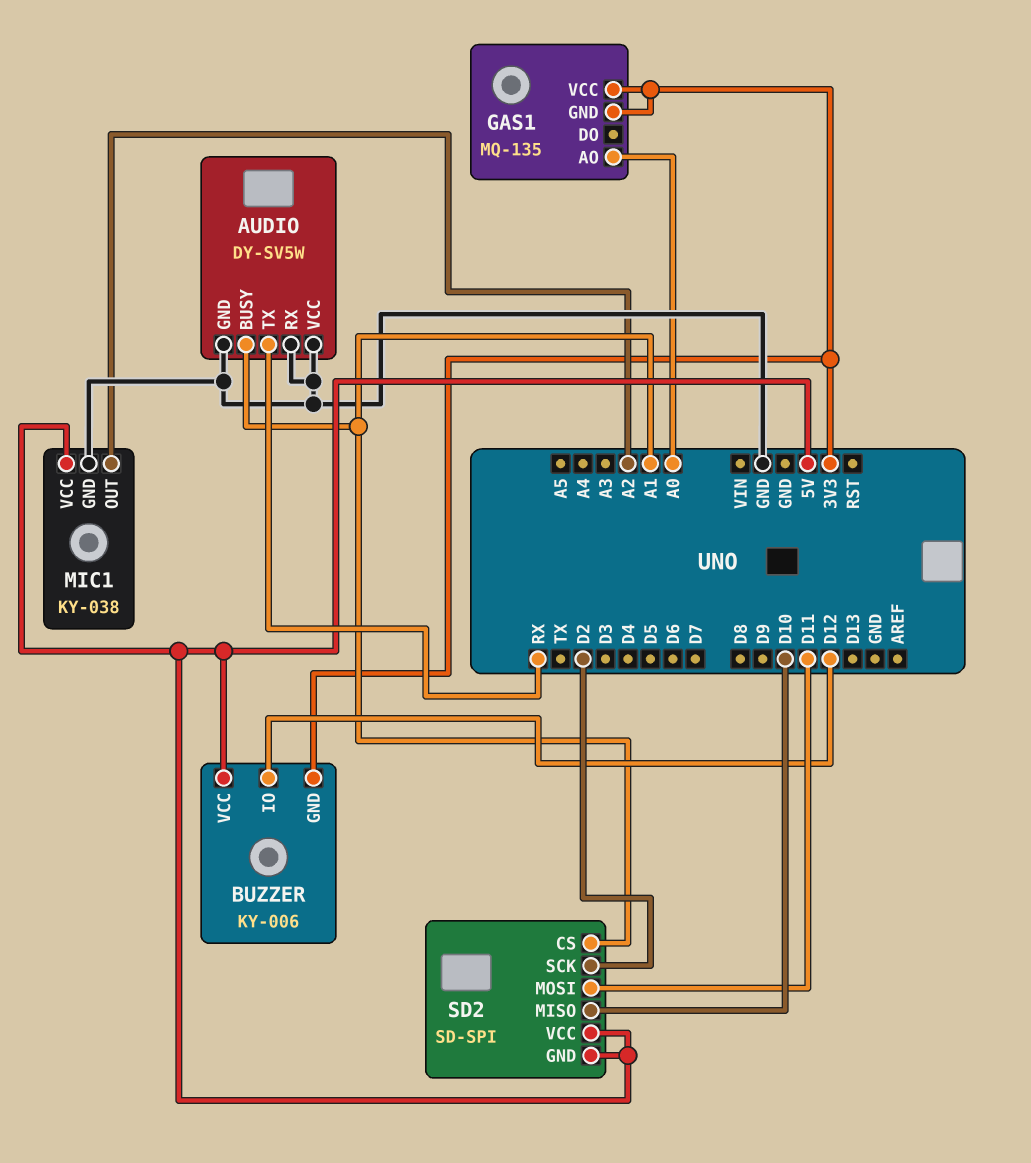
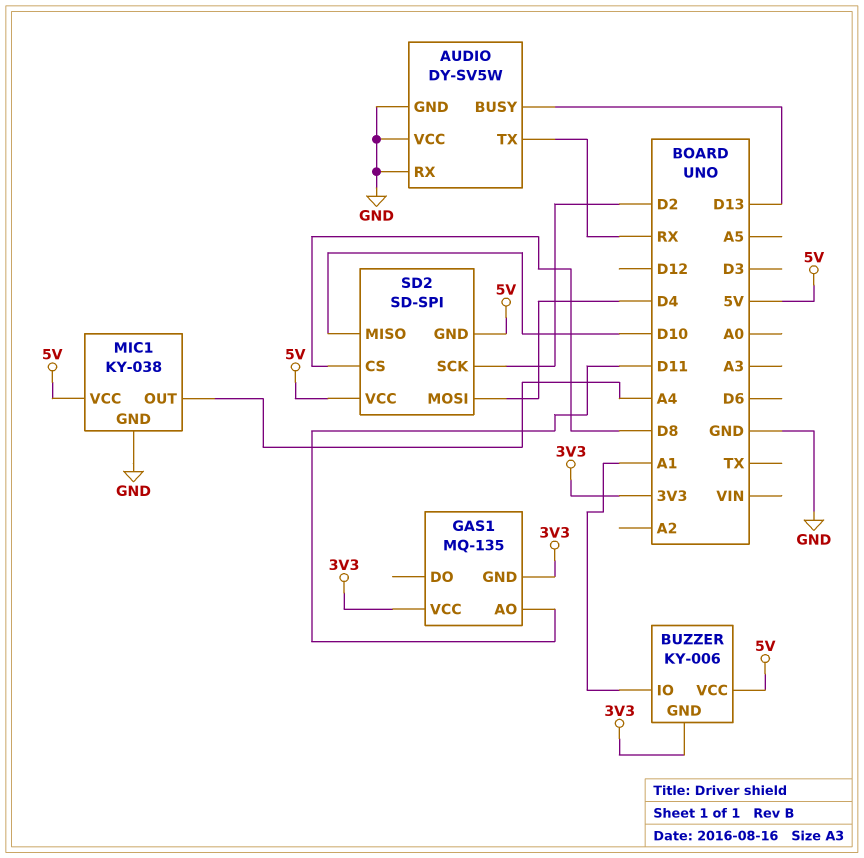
AUDIO pin BUSY: A1 -> D13
BUZZER pin IO: D12 -> A1
GAS1 pin AO: A0 -> D11
MIC1 pin OUT: A2 -> A4
SD2 pin CS: A1 -> D8
SD2 pin MOSI: D11 -> D4

